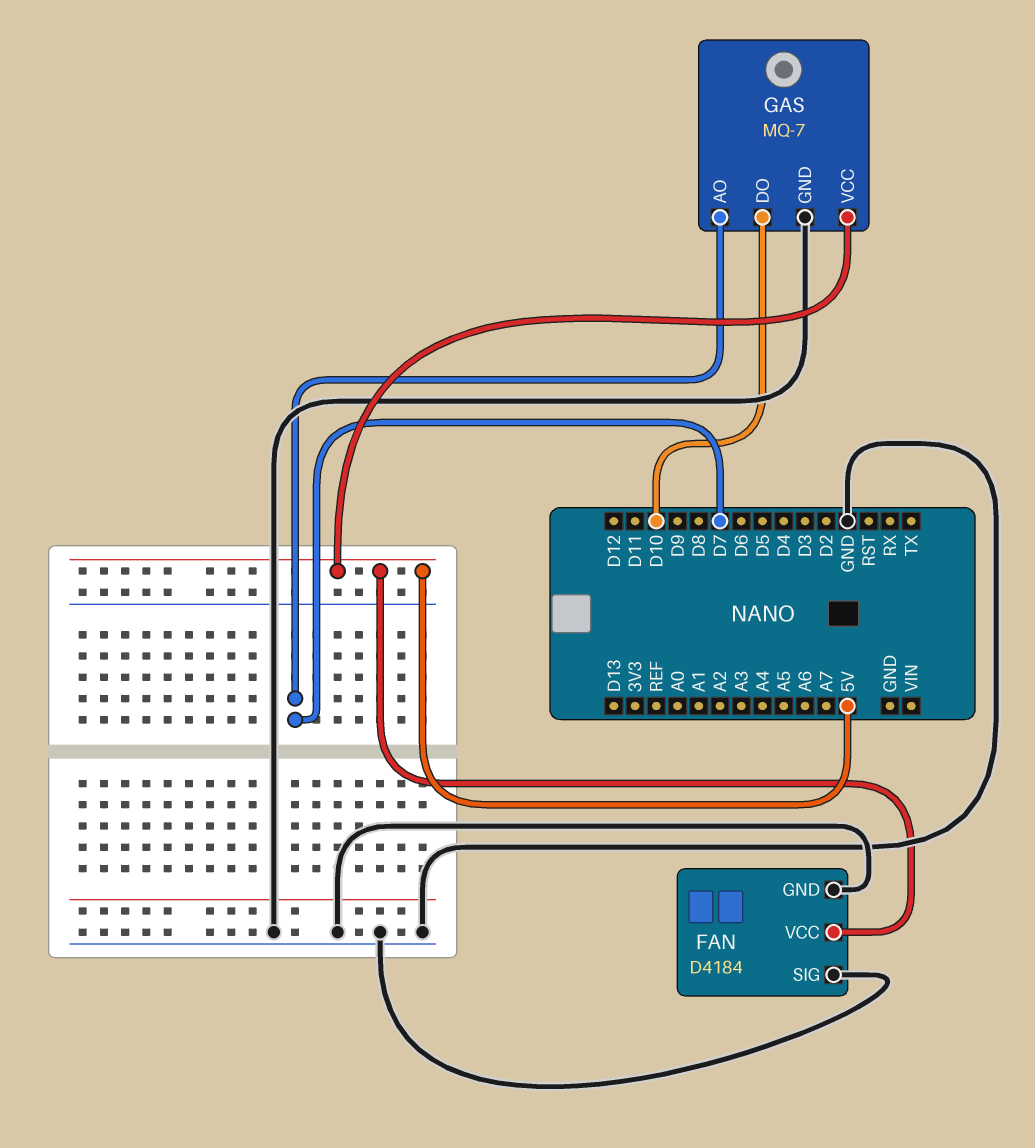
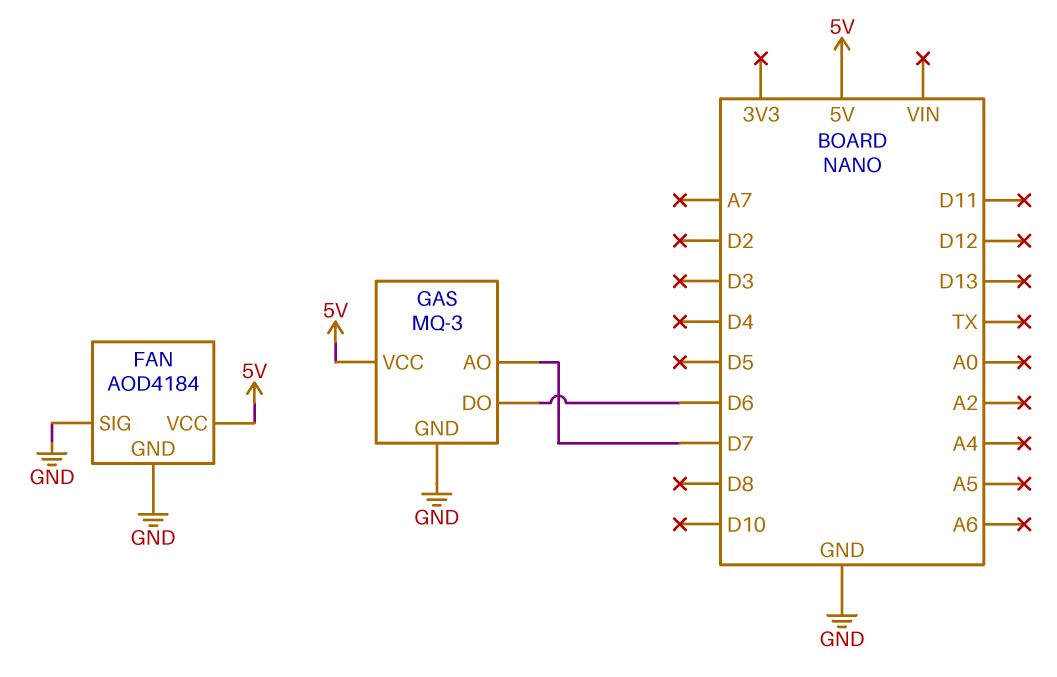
FAN: D4184 -> AOD4184
GAS: MQ-7 -> MQ-3
GAS pin DO: D10 -> D6

